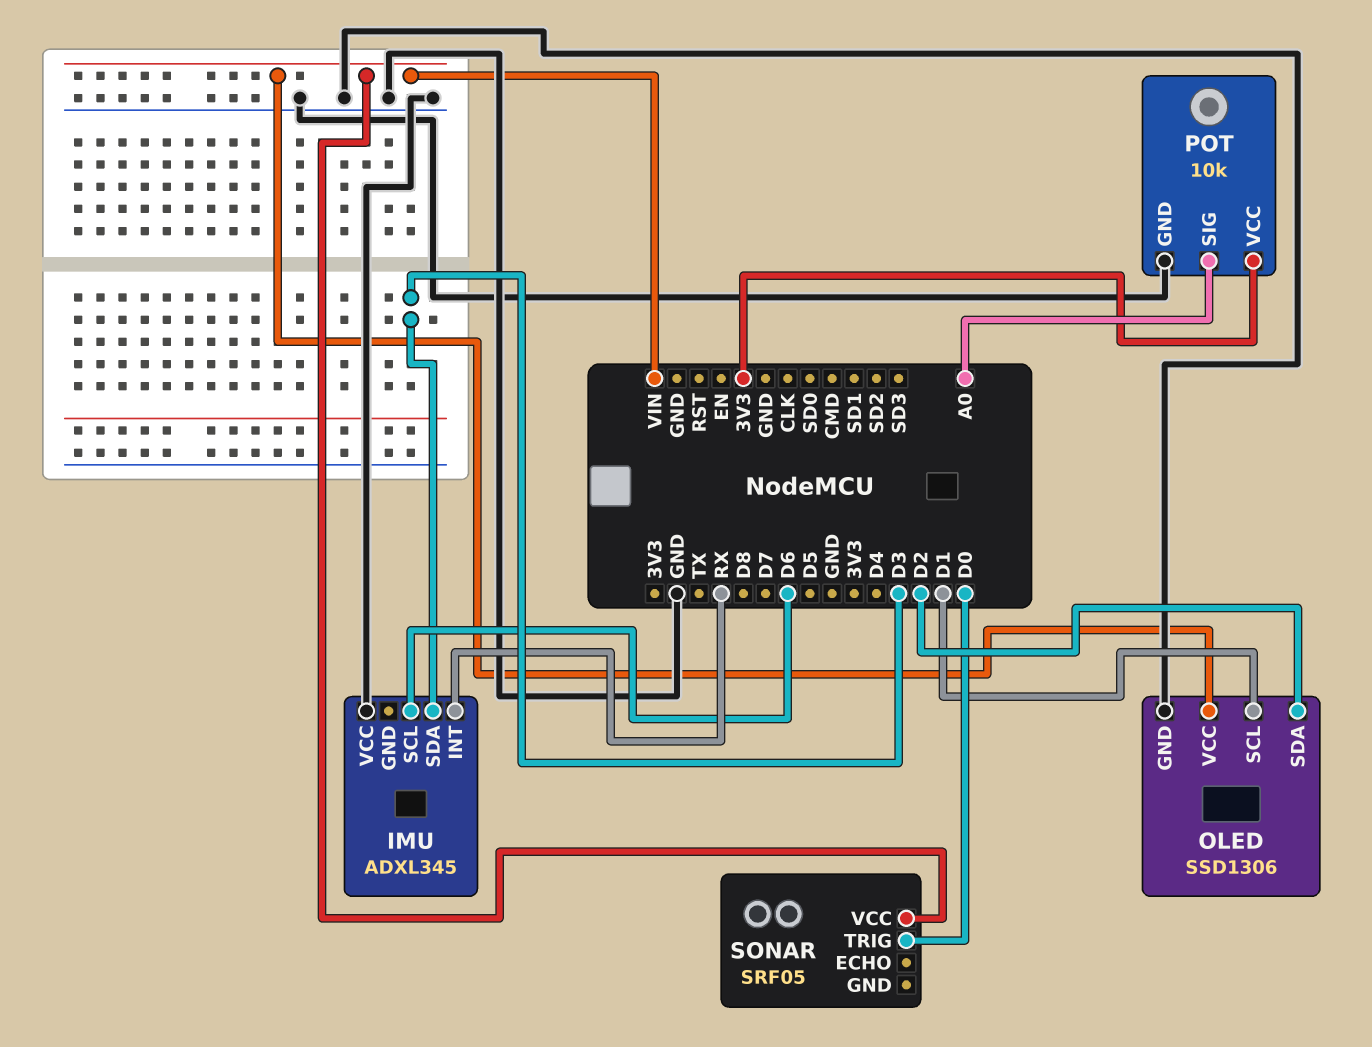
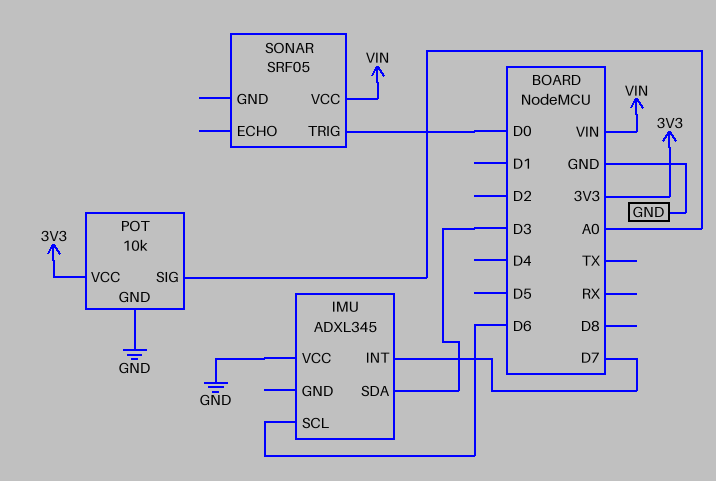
IMU pin INT: RX -> D7
OLED: SSD1306 -> none
OLED pin GND: GND -> none
OLED pin SCL: D1 -> none
OLED pin SDA: D2 -> none
OLED pin VCC: VIN -> none

